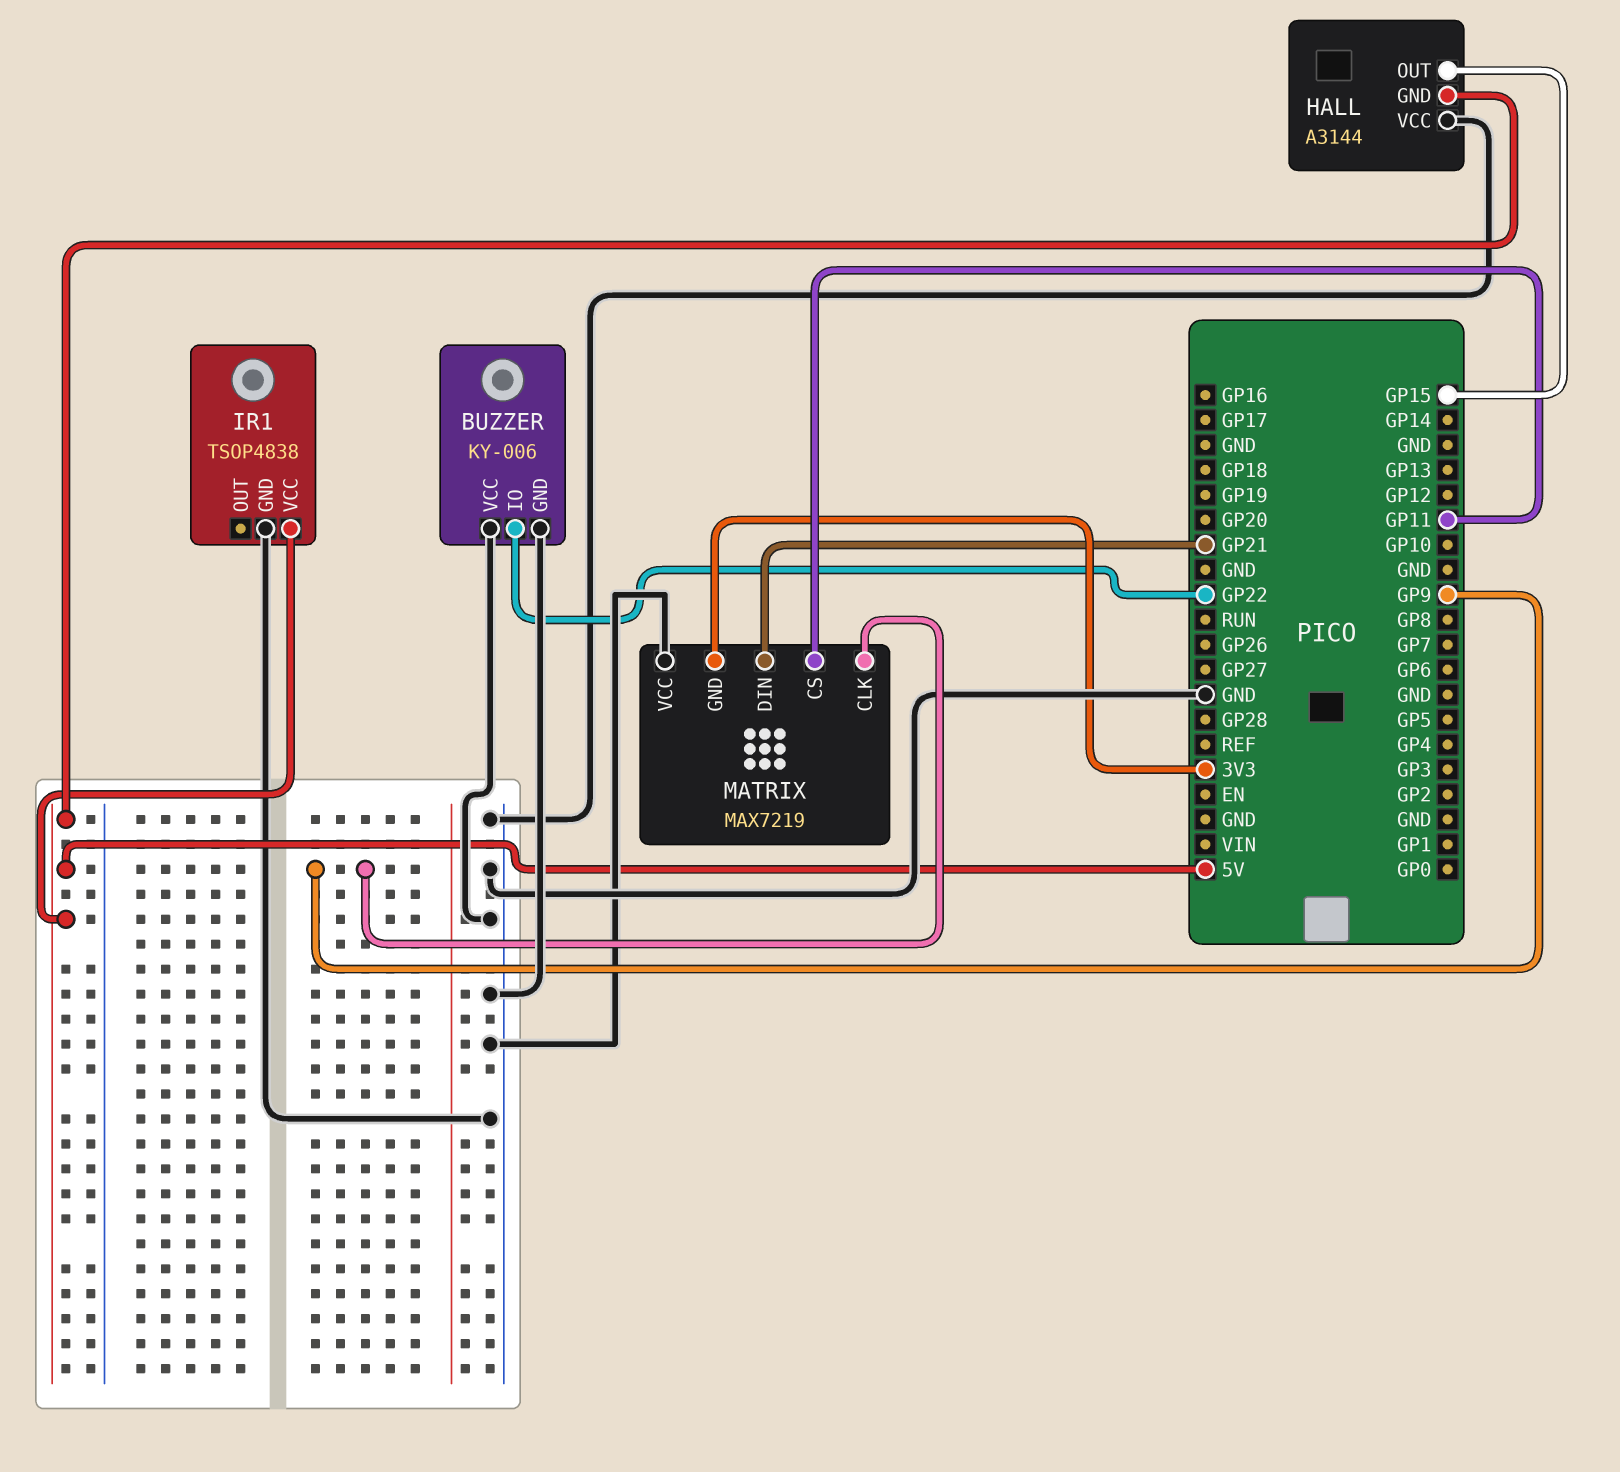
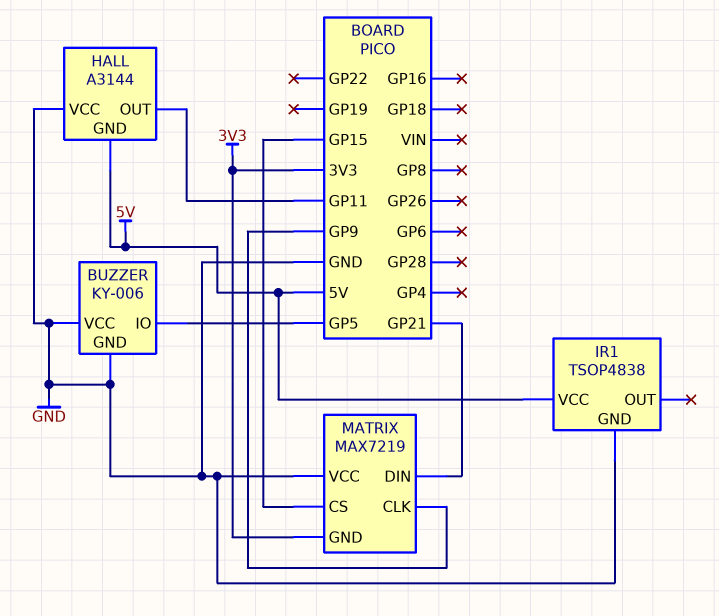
BUZZER pin IO: GP22 -> GP5
HALL pin OUT: GP15 -> GP11
MATRIX pin CS: GP11 -> GP15

